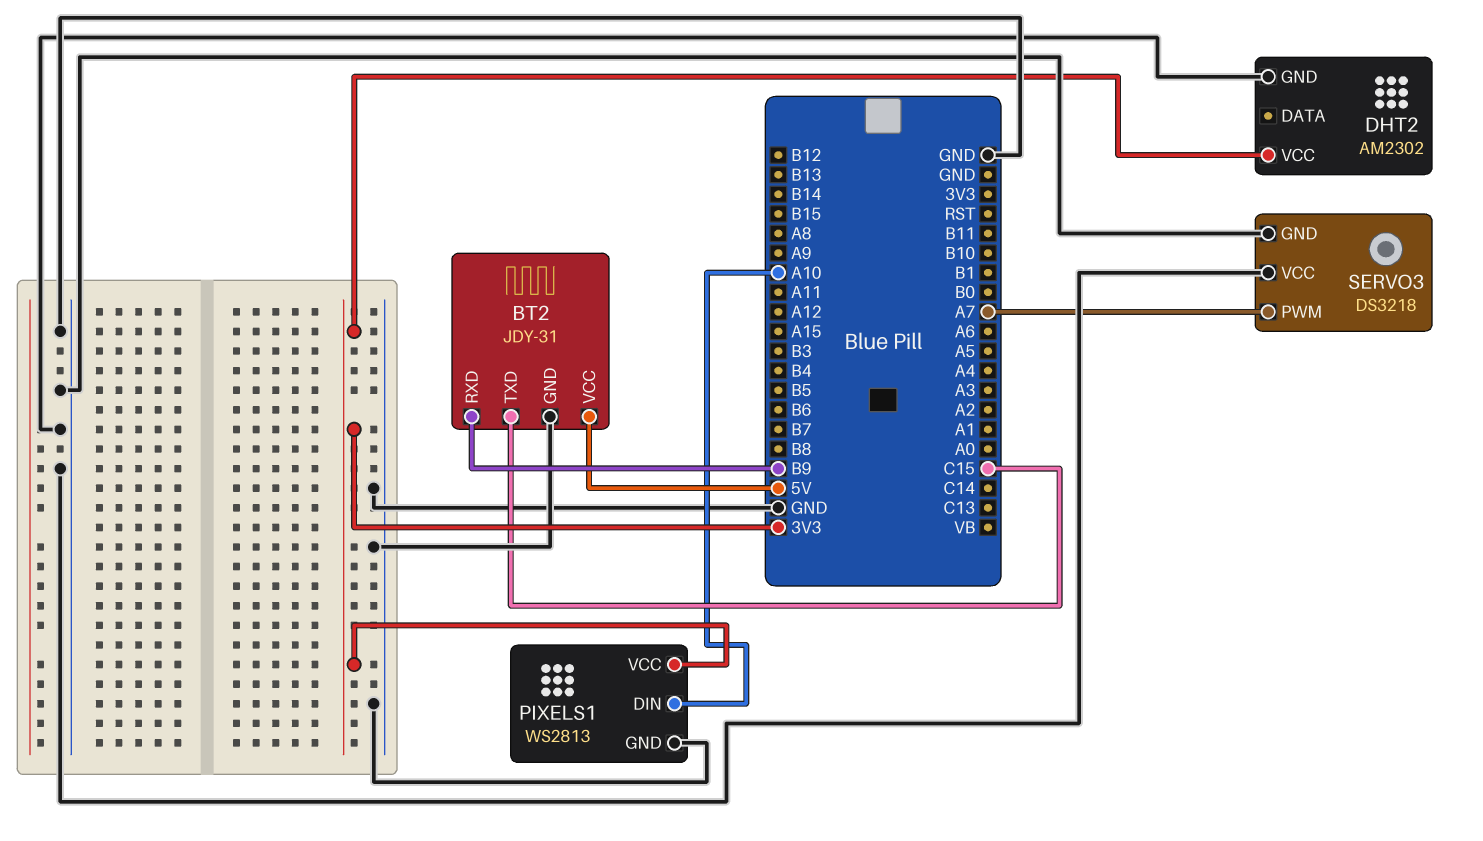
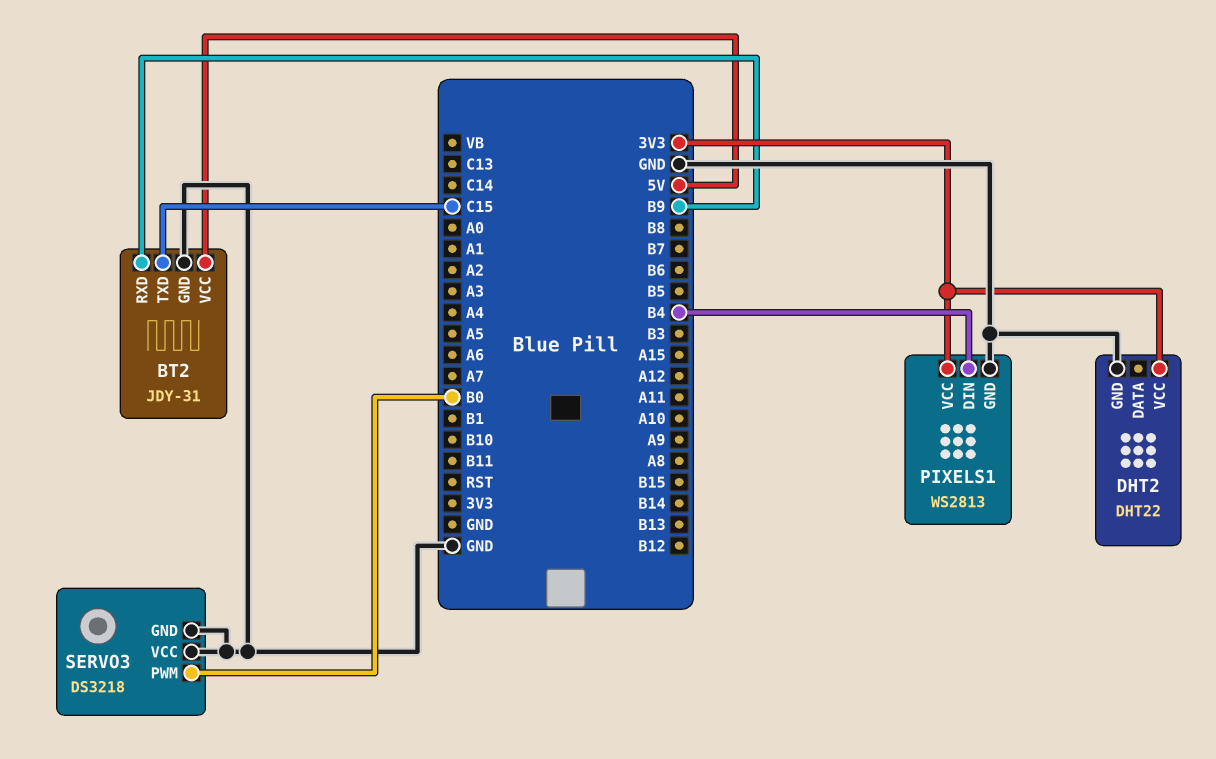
DHT2: AM2302 -> DHT22
PIXELS1 pin DIN: A10 -> B4
SERVO3 pin PWM: A7 -> B0

